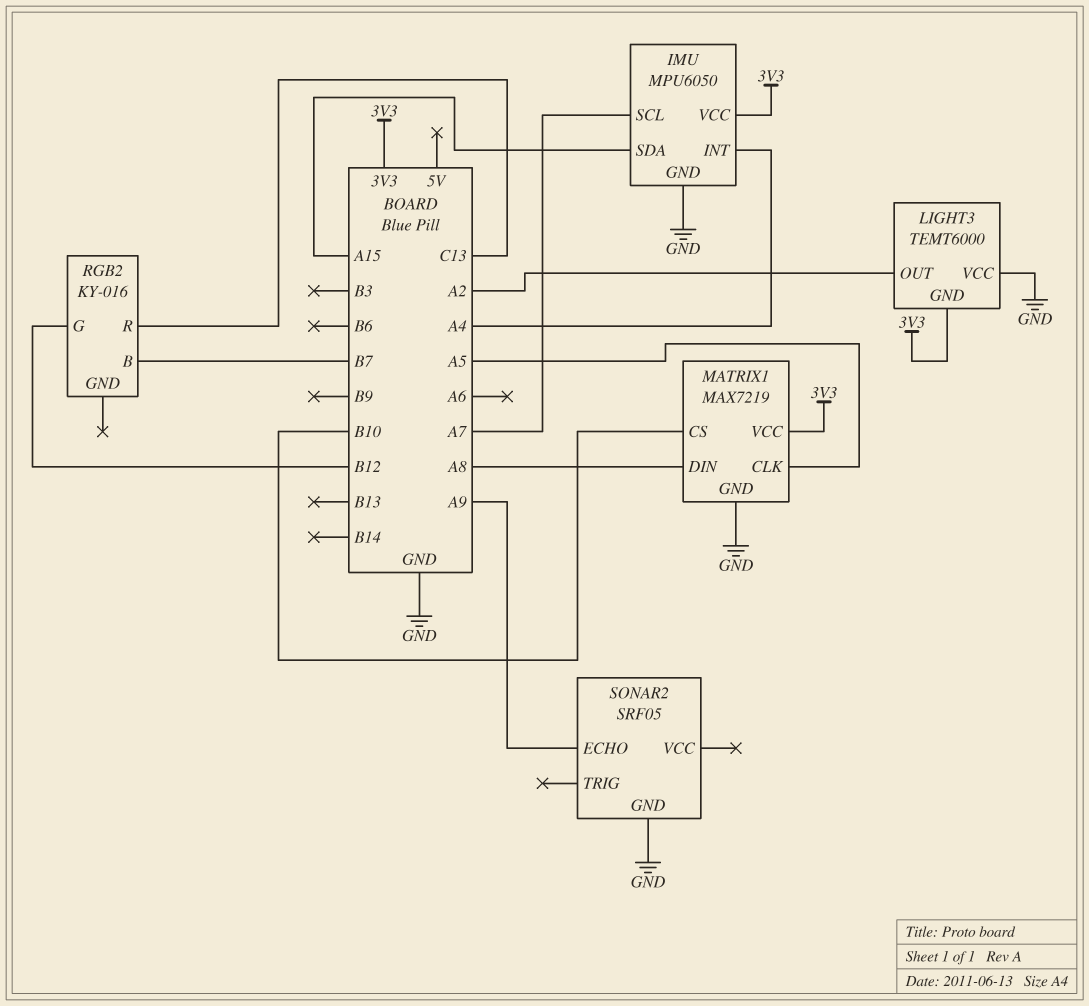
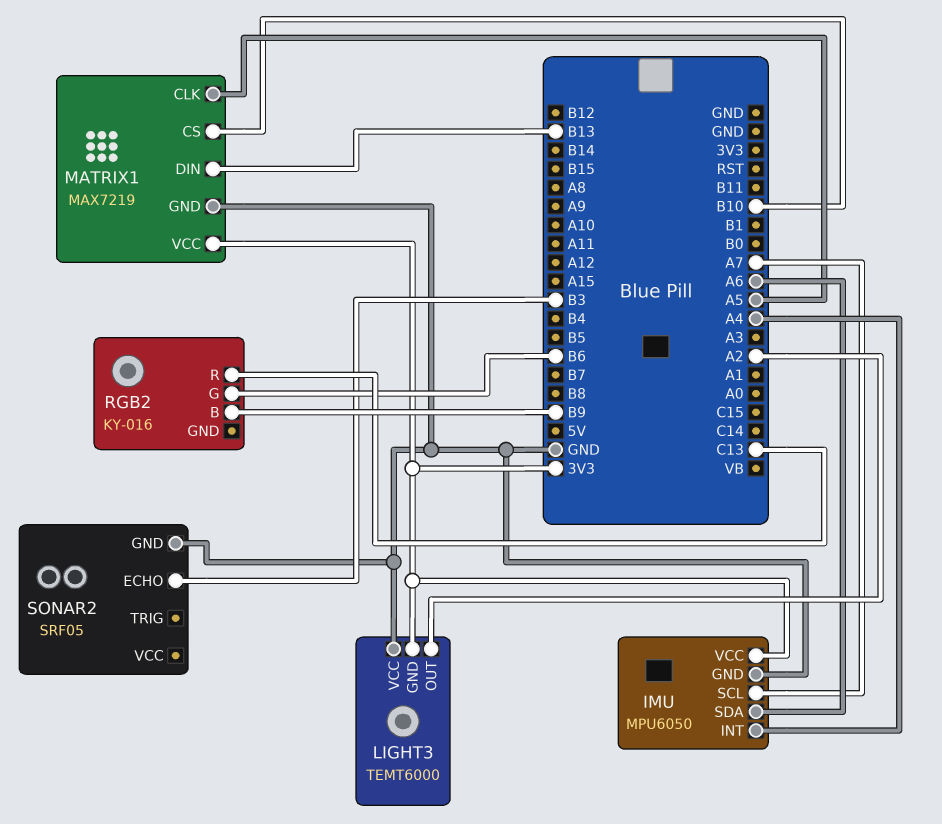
IMU pin SDA: A15 -> A6
MATRIX1 pin DIN: A8 -> B13
RGB2 pin B: B7 -> B9
RGB2 pin G: B12 -> B6
SONAR2 pin ECHO: A9 -> B3

